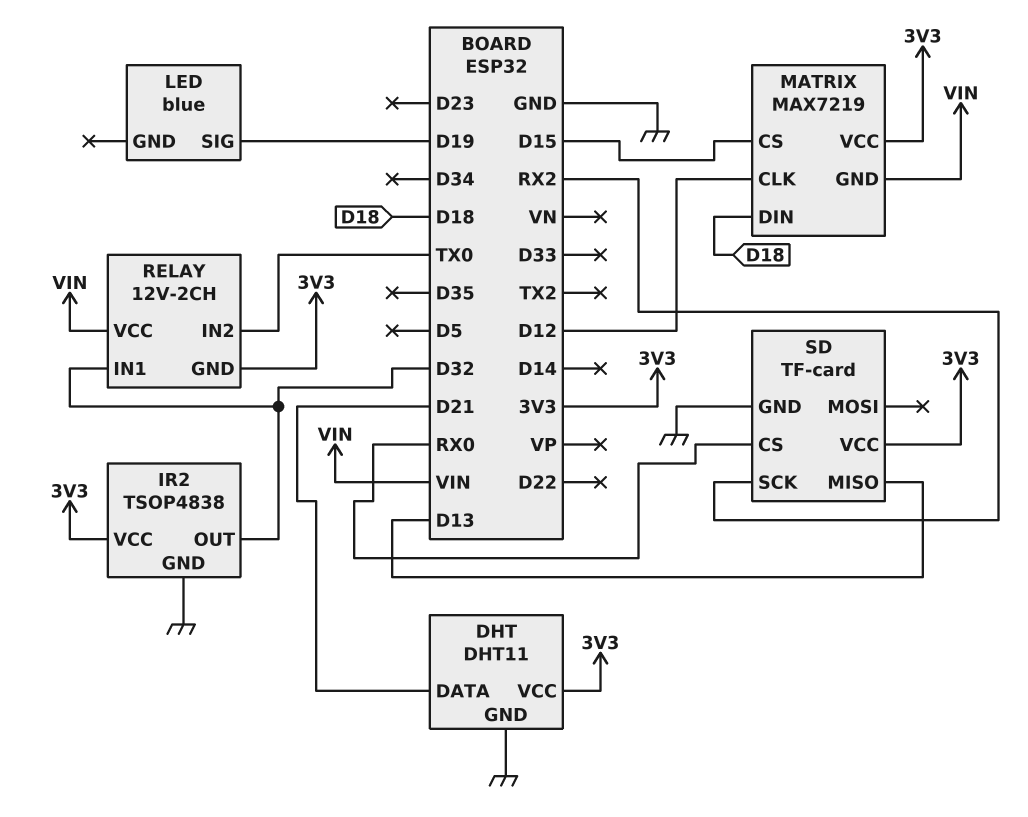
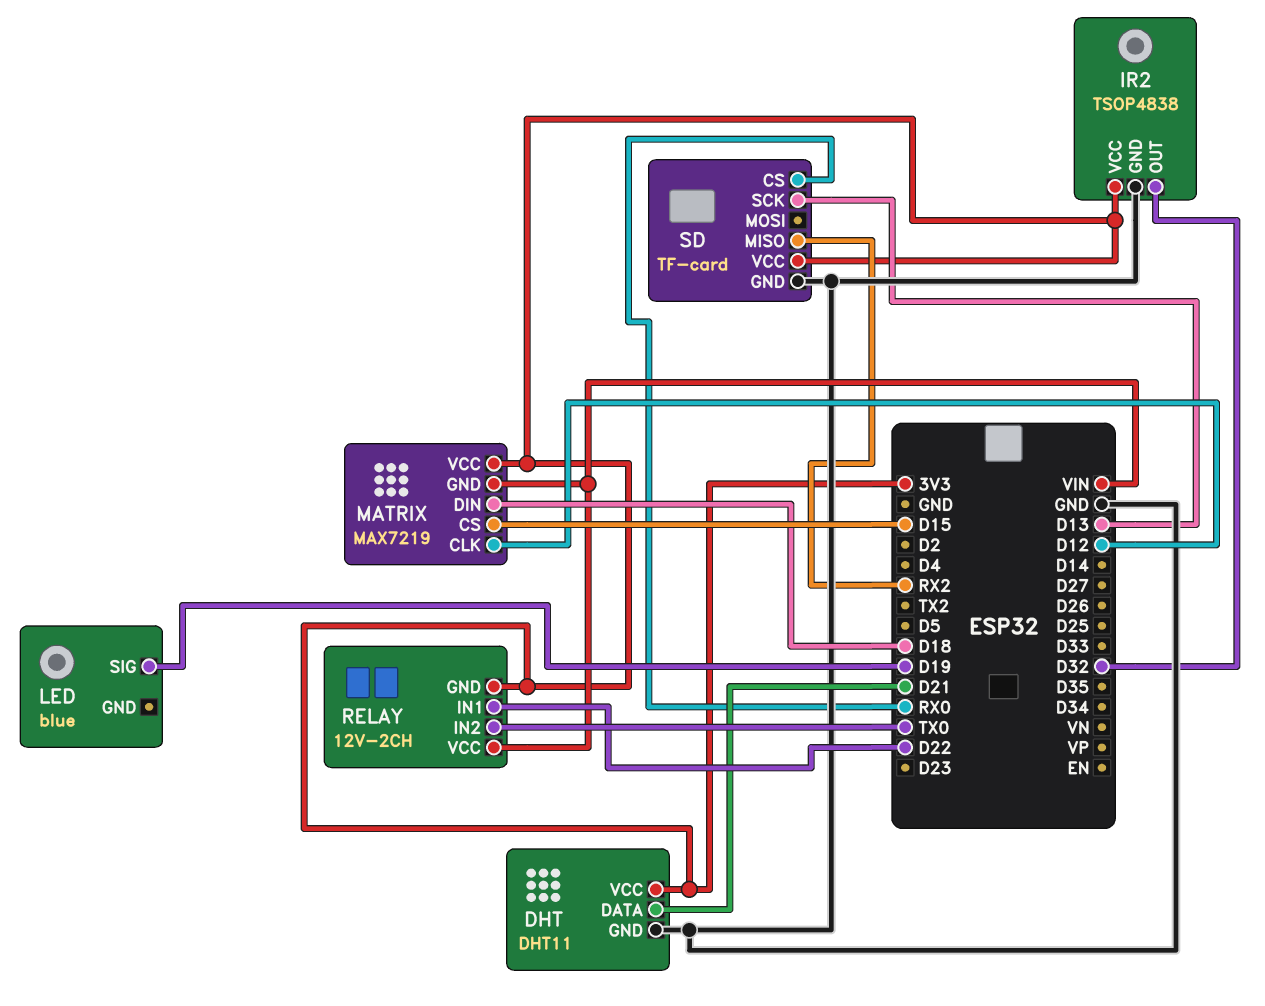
RELAY pin IN1: D32 -> D22
SD pin MISO: D13 -> RX2
SD pin SCK: RX2 -> D13

